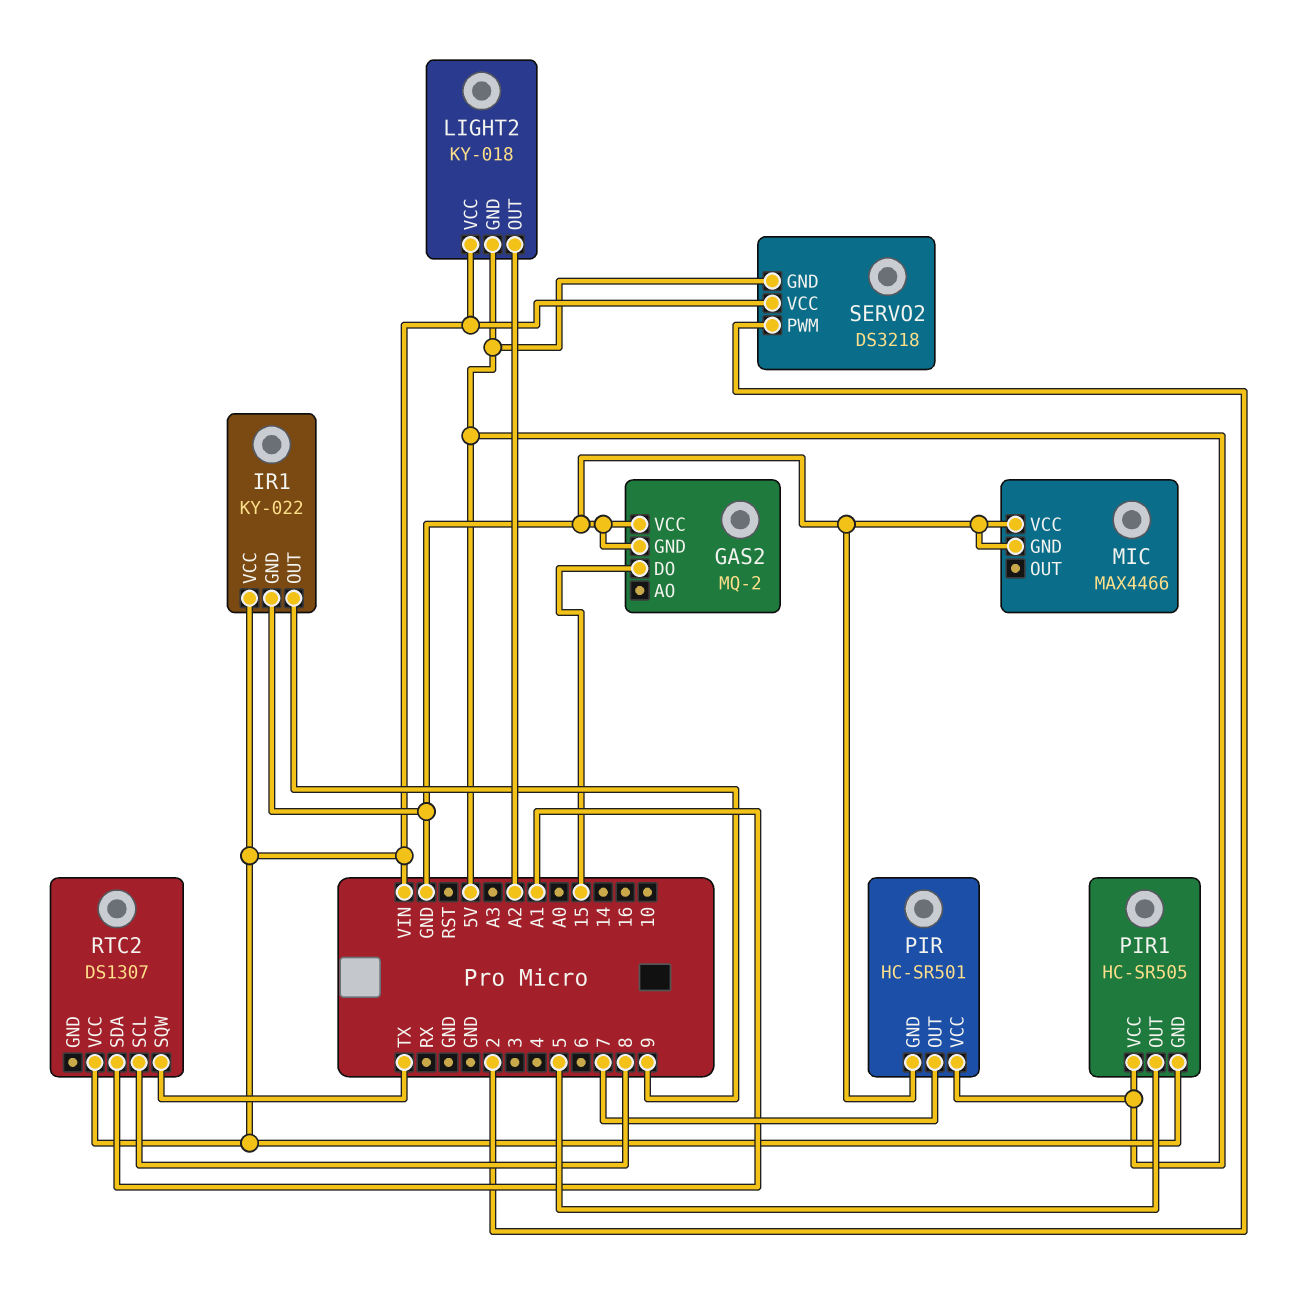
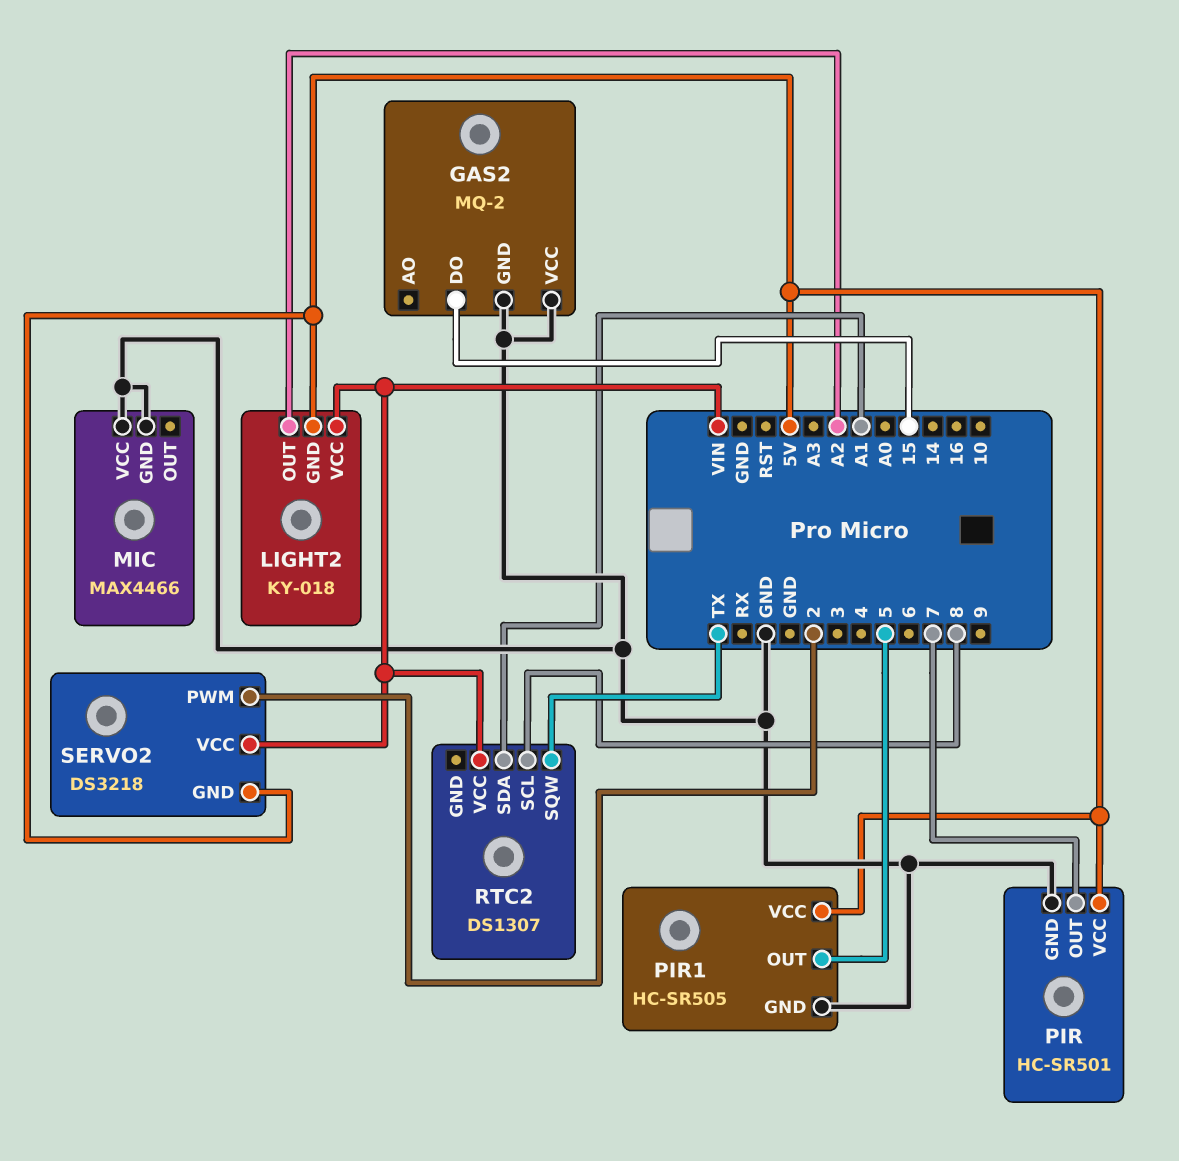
IR1: KY-022 -> none
IR1 pin GND: GND -> none
IR1 pin OUT: 9 -> none
IR1 pin VCC: VIN -> none
PIR1 pin GND: VIN -> GND

